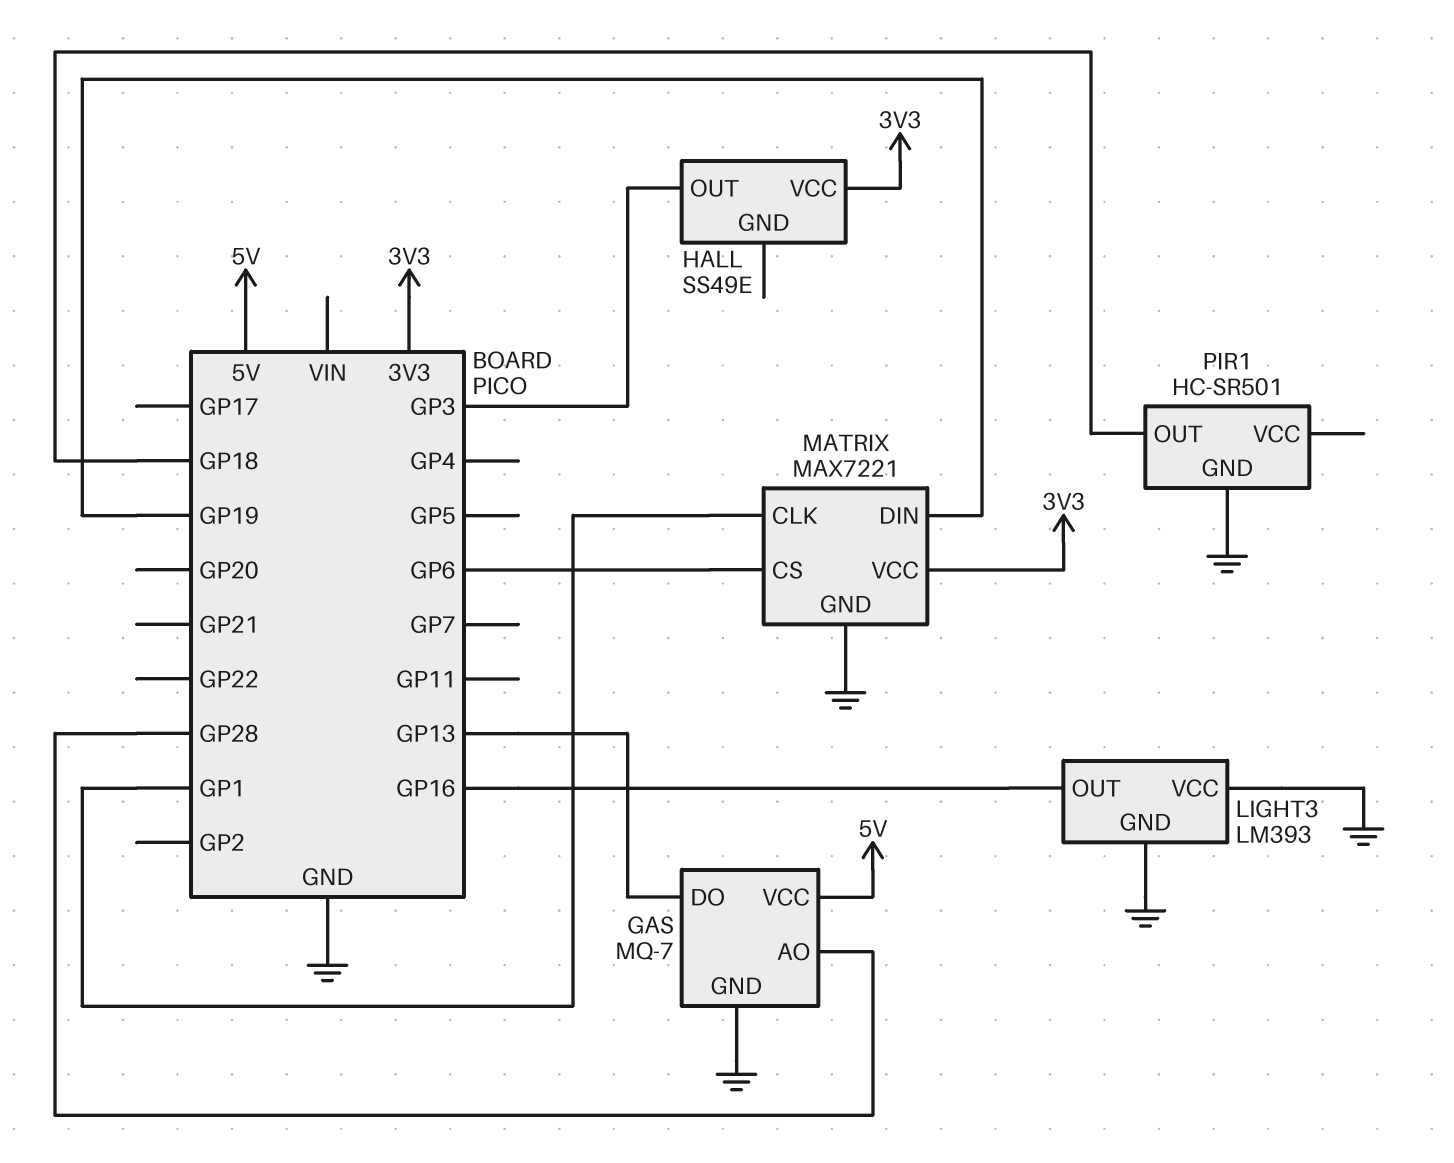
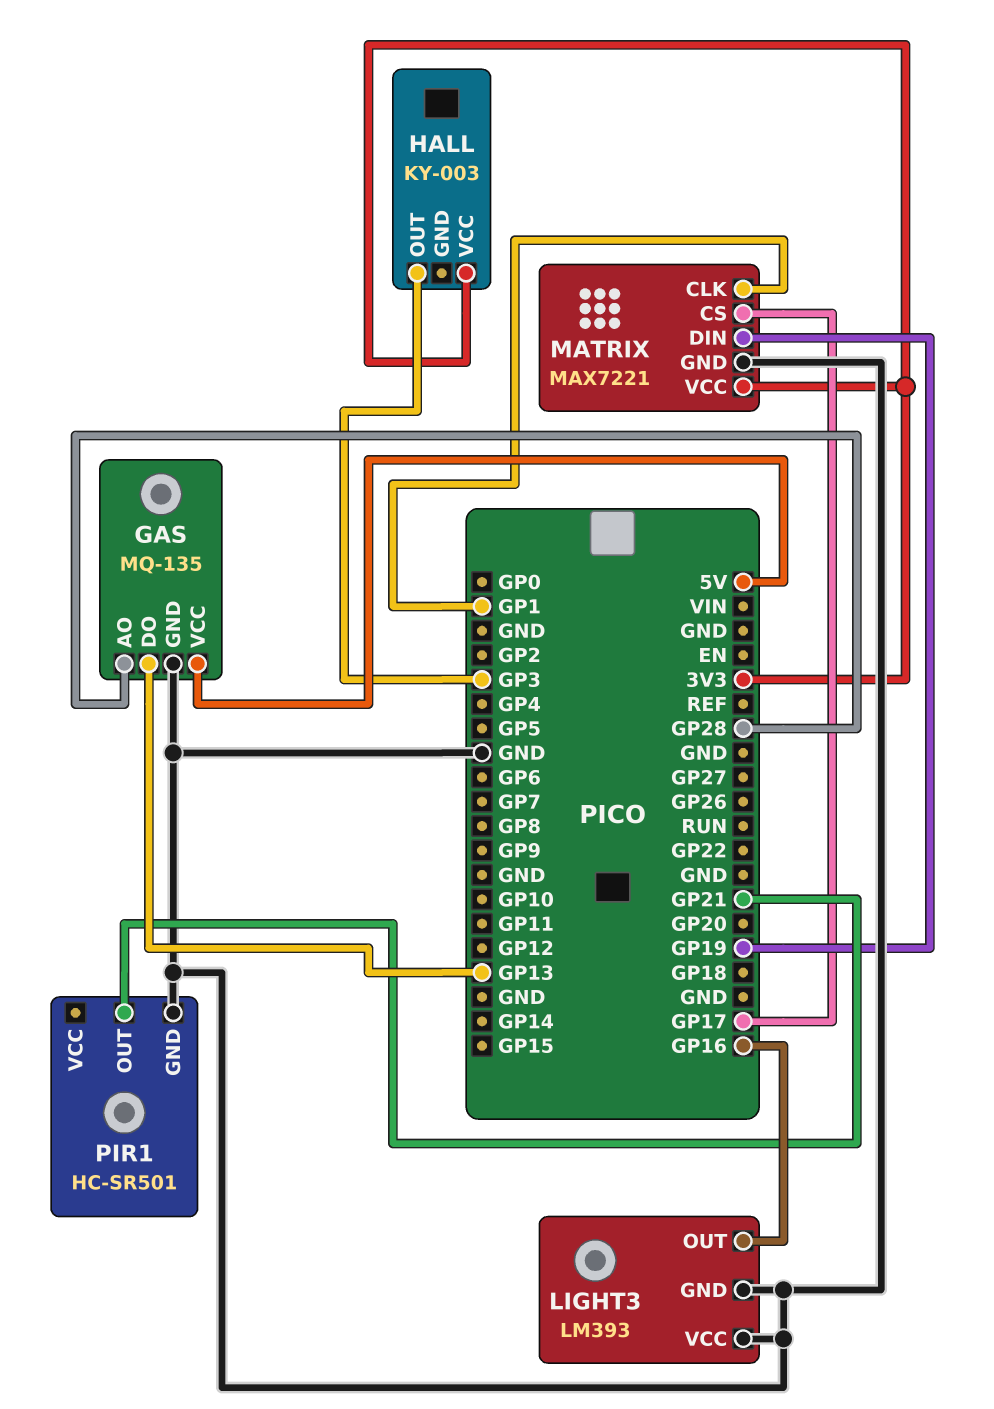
GAS: MQ-7 -> MQ-135
HALL: SS49E -> KY-003
MATRIX pin CS: GP6 -> GP17
PIR1 pin OUT: GP18 -> GP21

